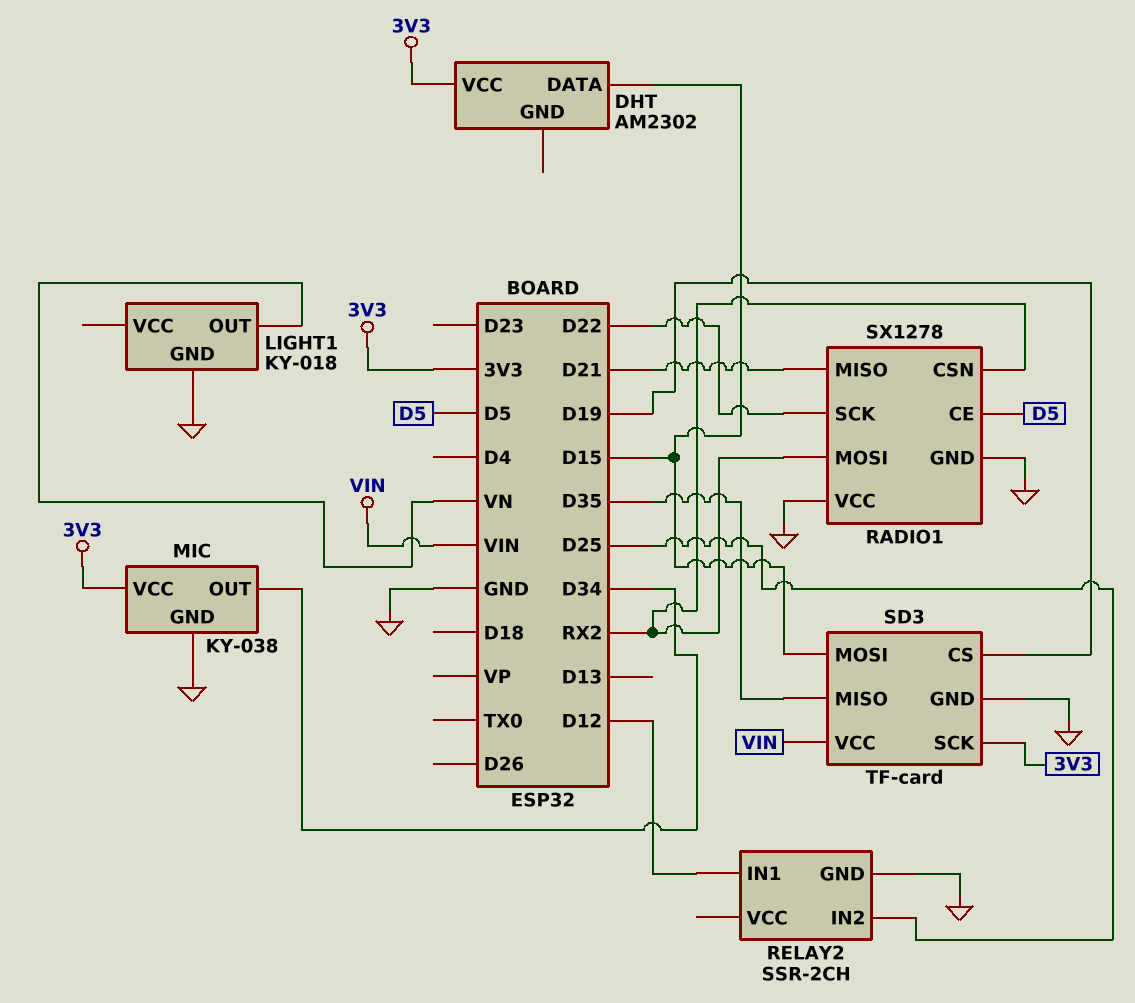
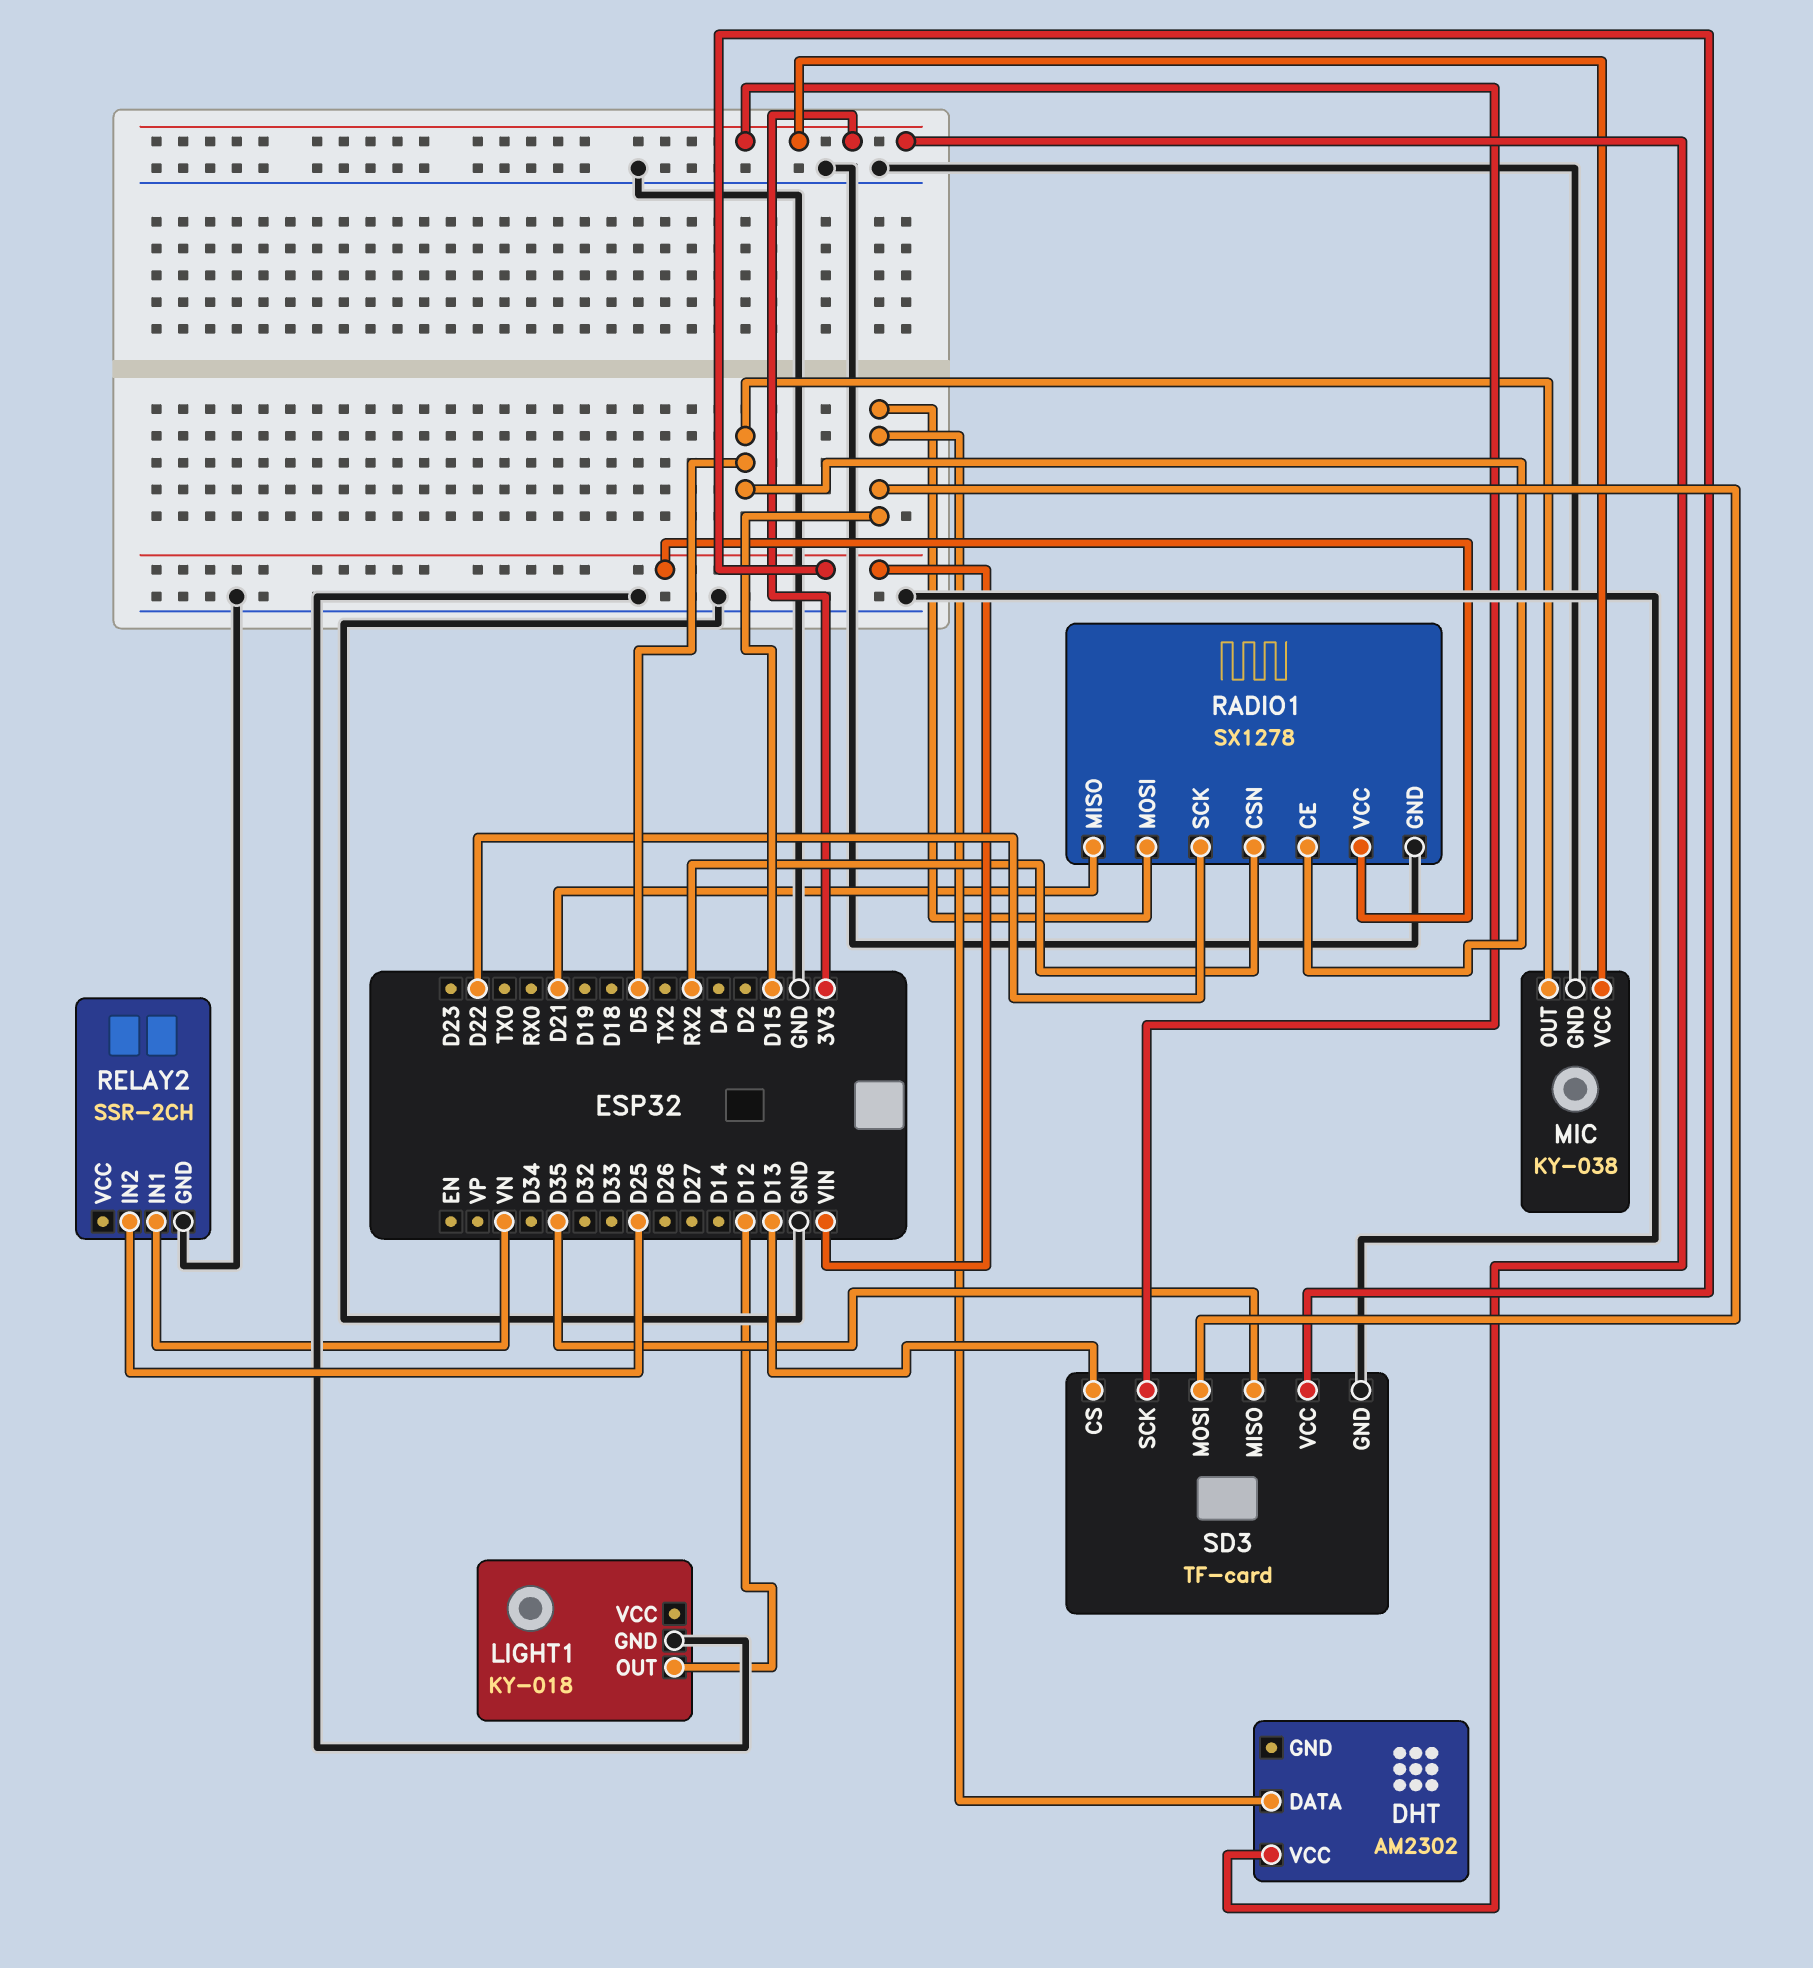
LIGHT1 pin OUT: VN -> D12
MIC pin OUT: D34 -> D5
RADIO1 pin MOSI: RX2 -> D15
RADIO1 pin VCC: GND -> VIN
RELAY2 pin IN1: D12 -> VN
SD3 pin CS: D19 -> D13

